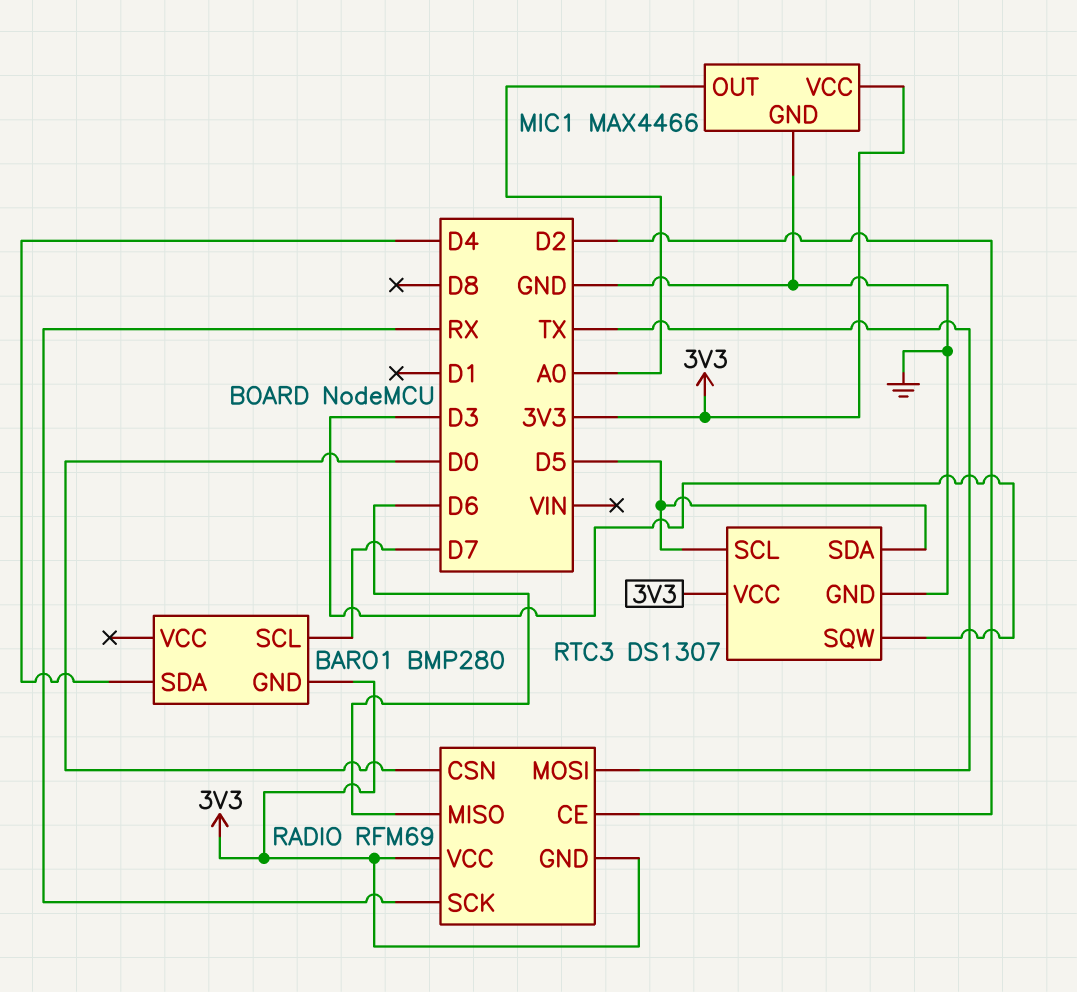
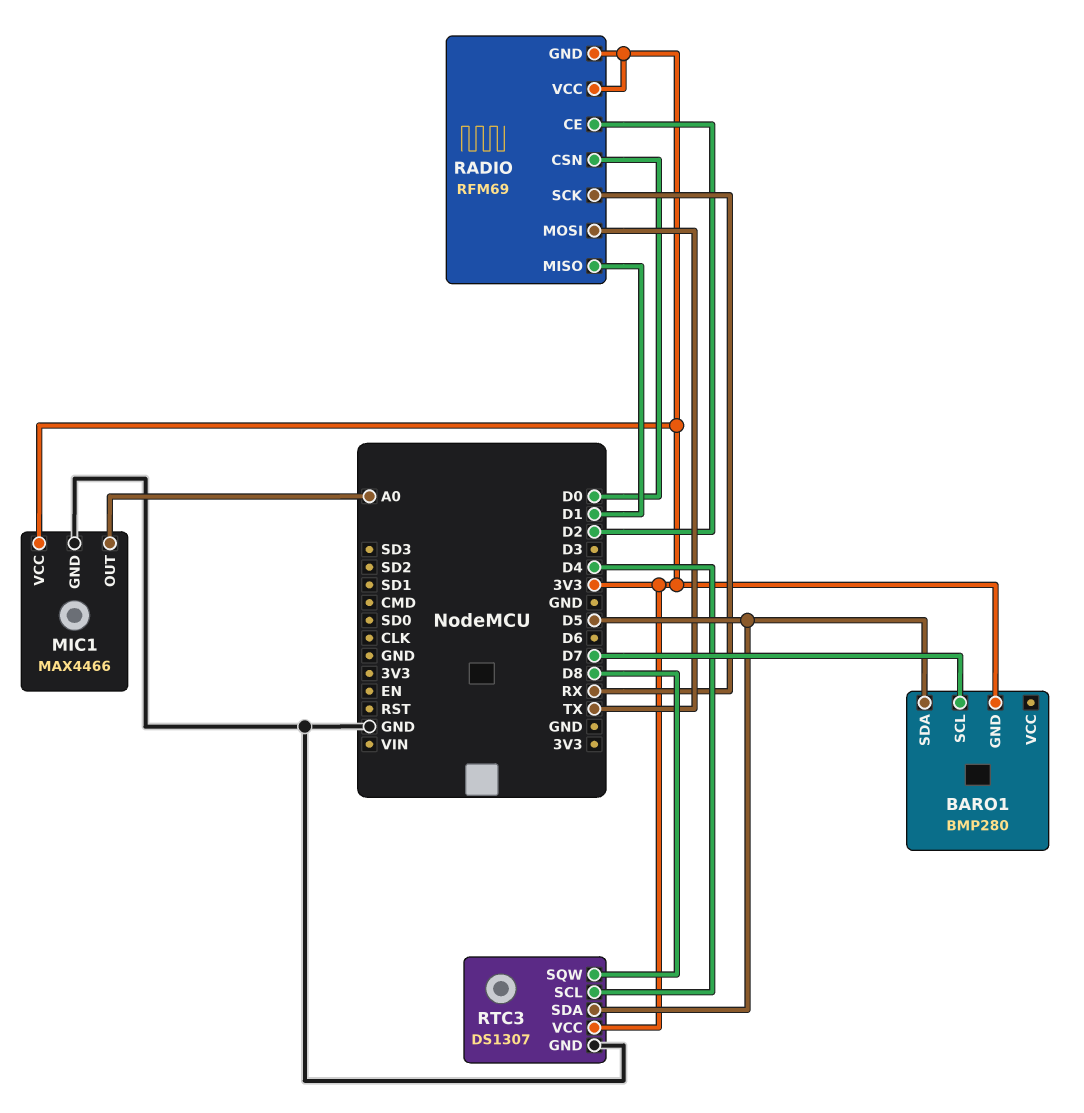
BARO1 pin SDA: D4 -> D5
RADIO pin MISO: D6 -> D1
RTC3 pin SCL: D5 -> D4
RTC3 pin SQW: D3 -> D8

